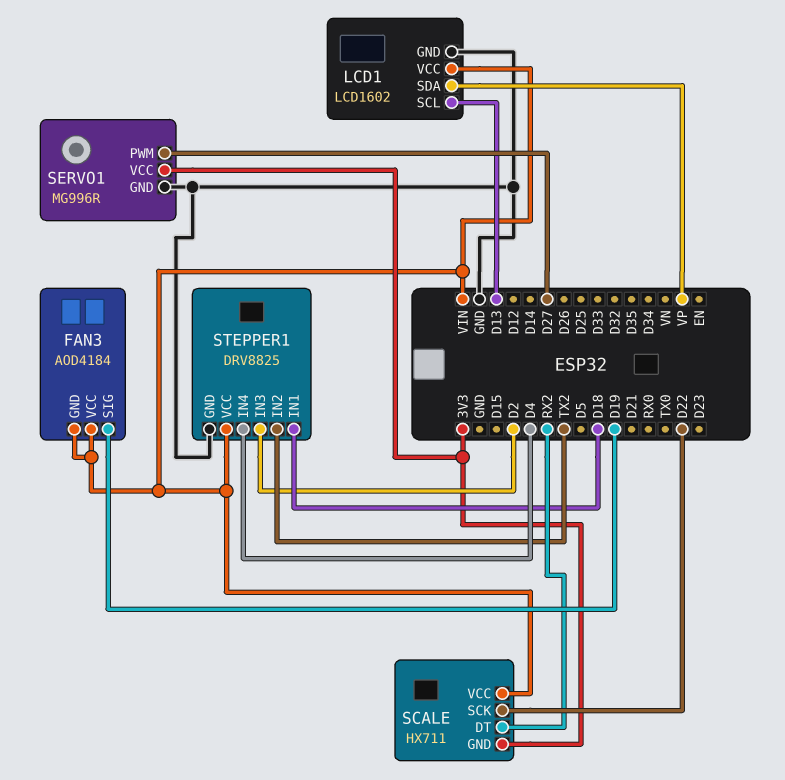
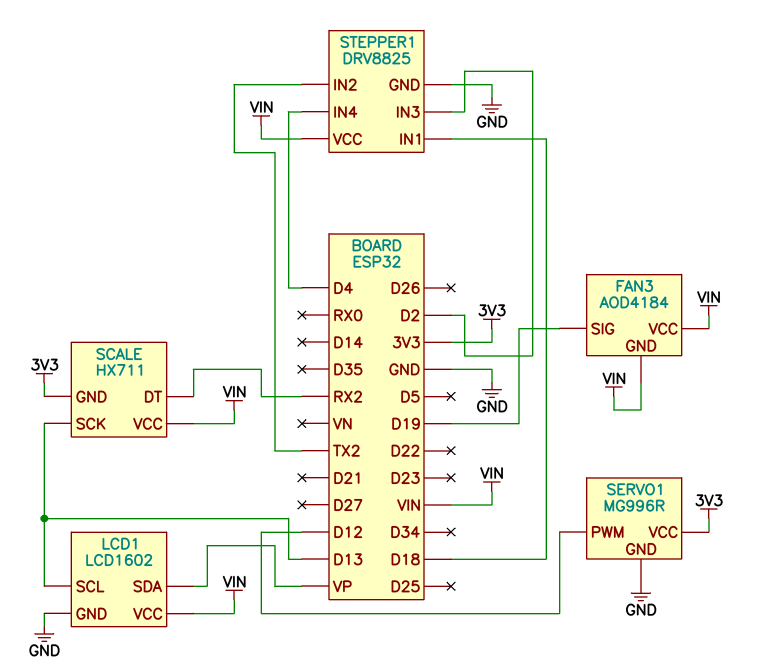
SCALE pin SCK: D22 -> D13
SERVO1 pin PWM: D27 -> D12

